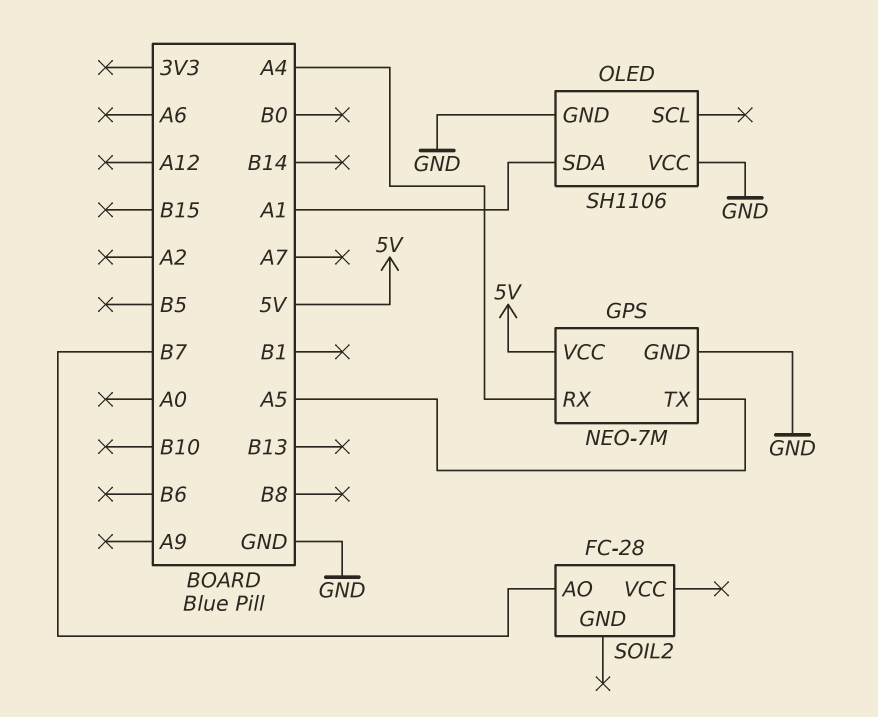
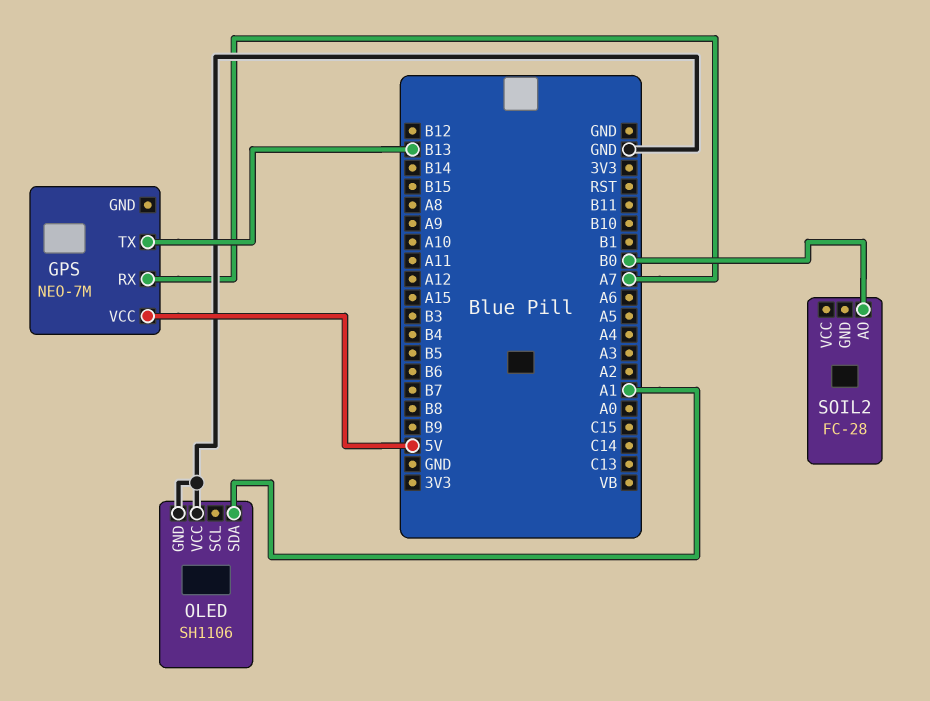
GPS pin GND: GND -> none
GPS pin RX: A4 -> A7
GPS pin TX: A5 -> B13
SOIL2 pin AO: B7 -> B0

